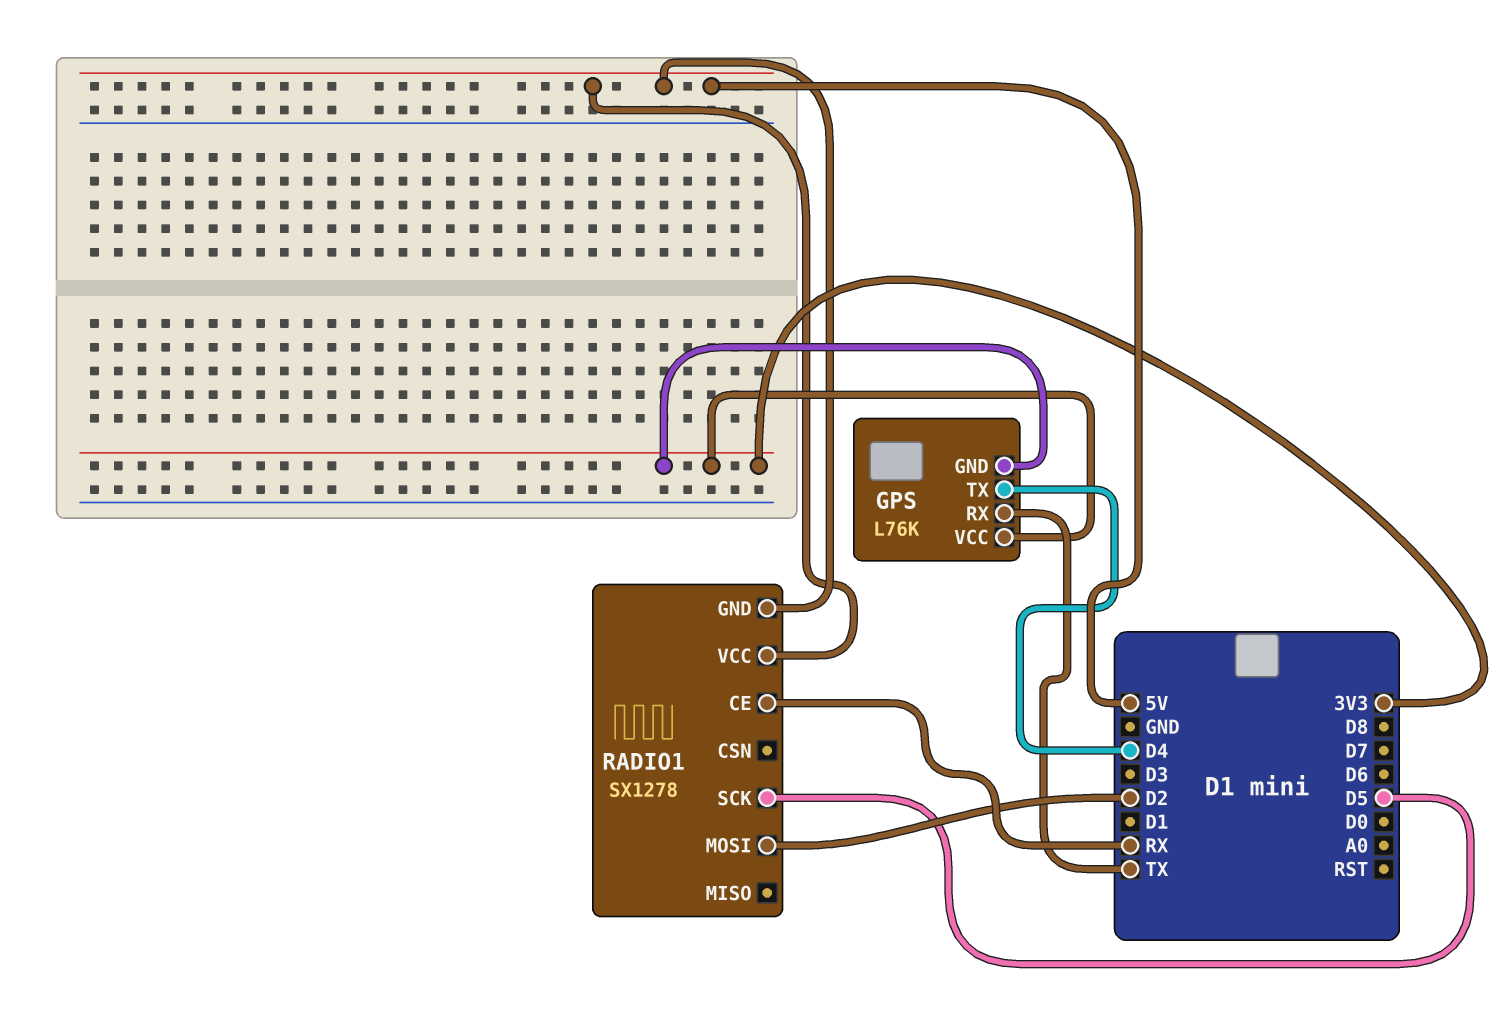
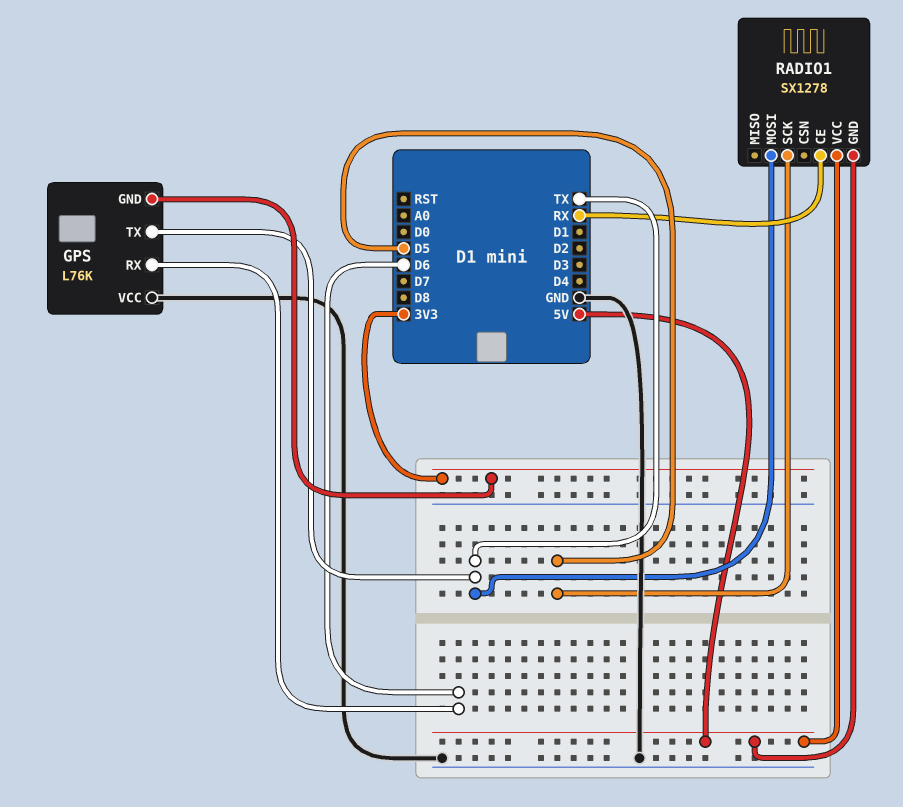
GPS pin RX: TX -> D6
GPS pin TX: D4 -> TX
GPS pin VCC: 3V3 -> GND
RADIO1 pin MOSI: D2 -> TX

